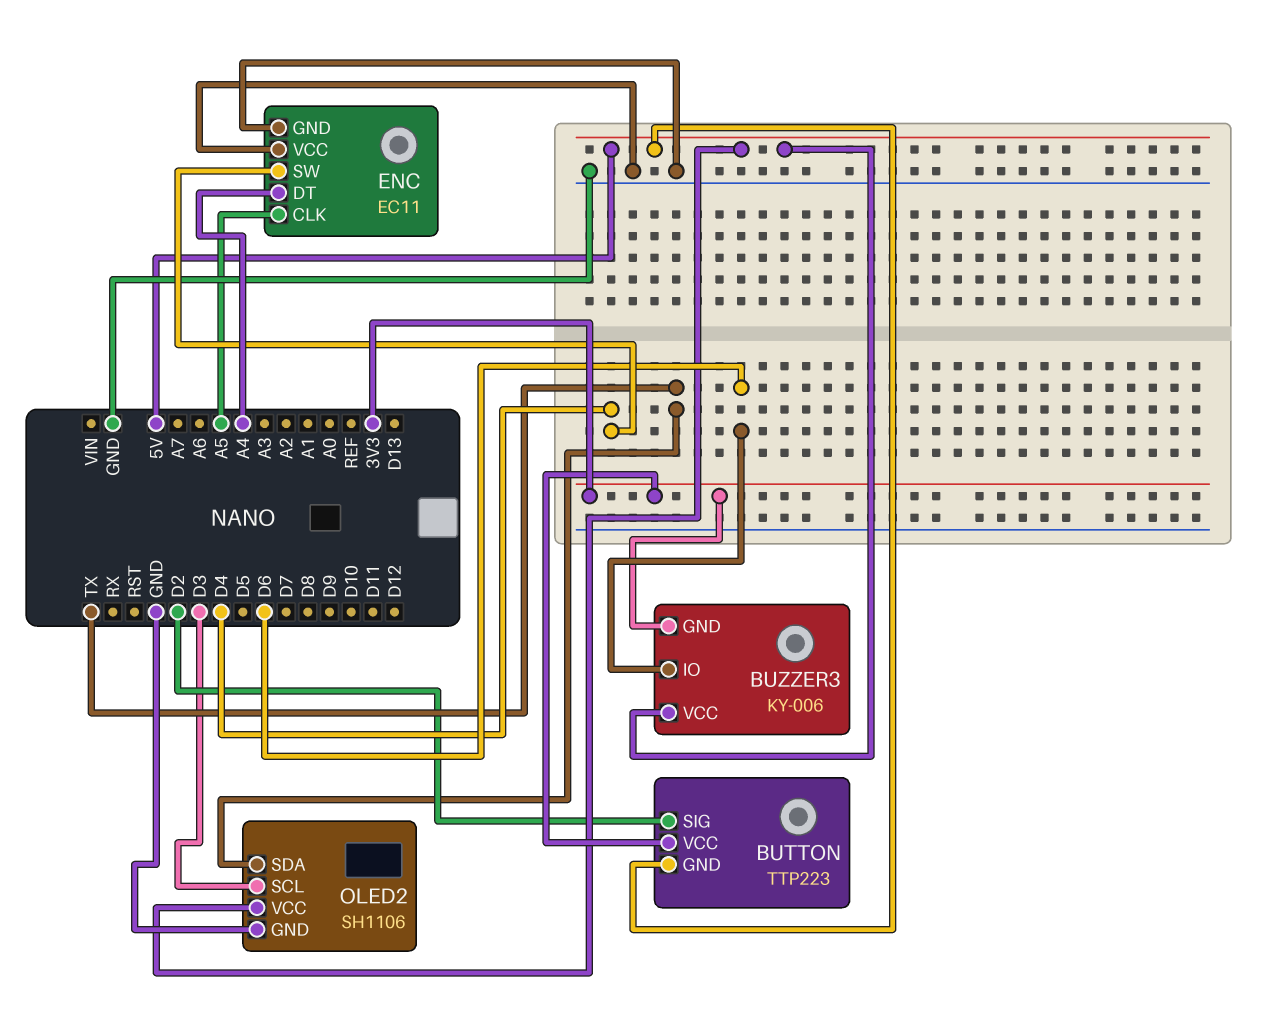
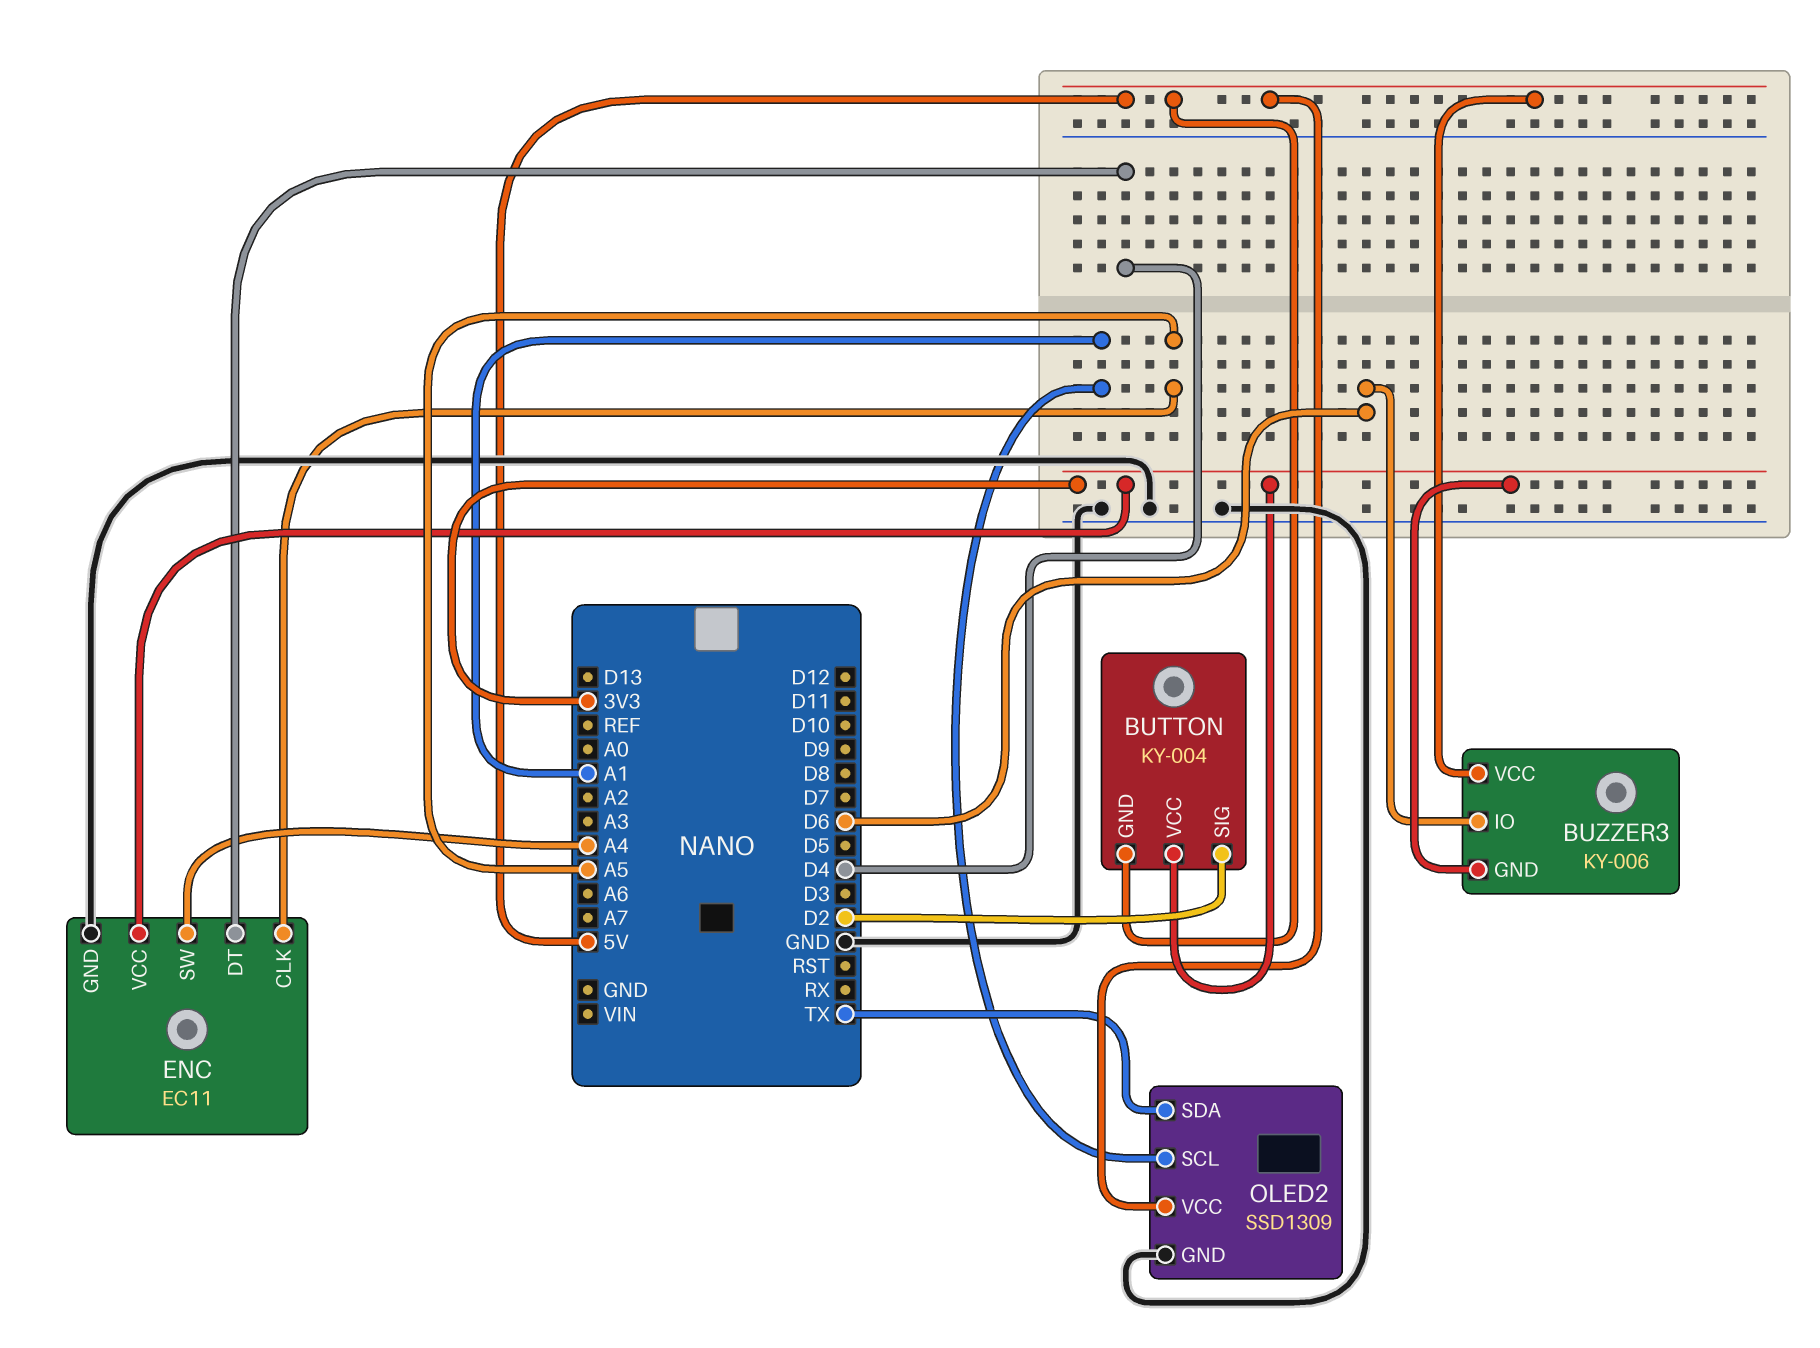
BUTTON: TTP223 -> KY-004
ENC pin DT: A4 -> D4
ENC pin SW: D4 -> A4
ENC pin VCC: GND -> 3V3
OLED2: SH1106 -> SSD1309
OLED2 pin SCL: D3 -> A1

